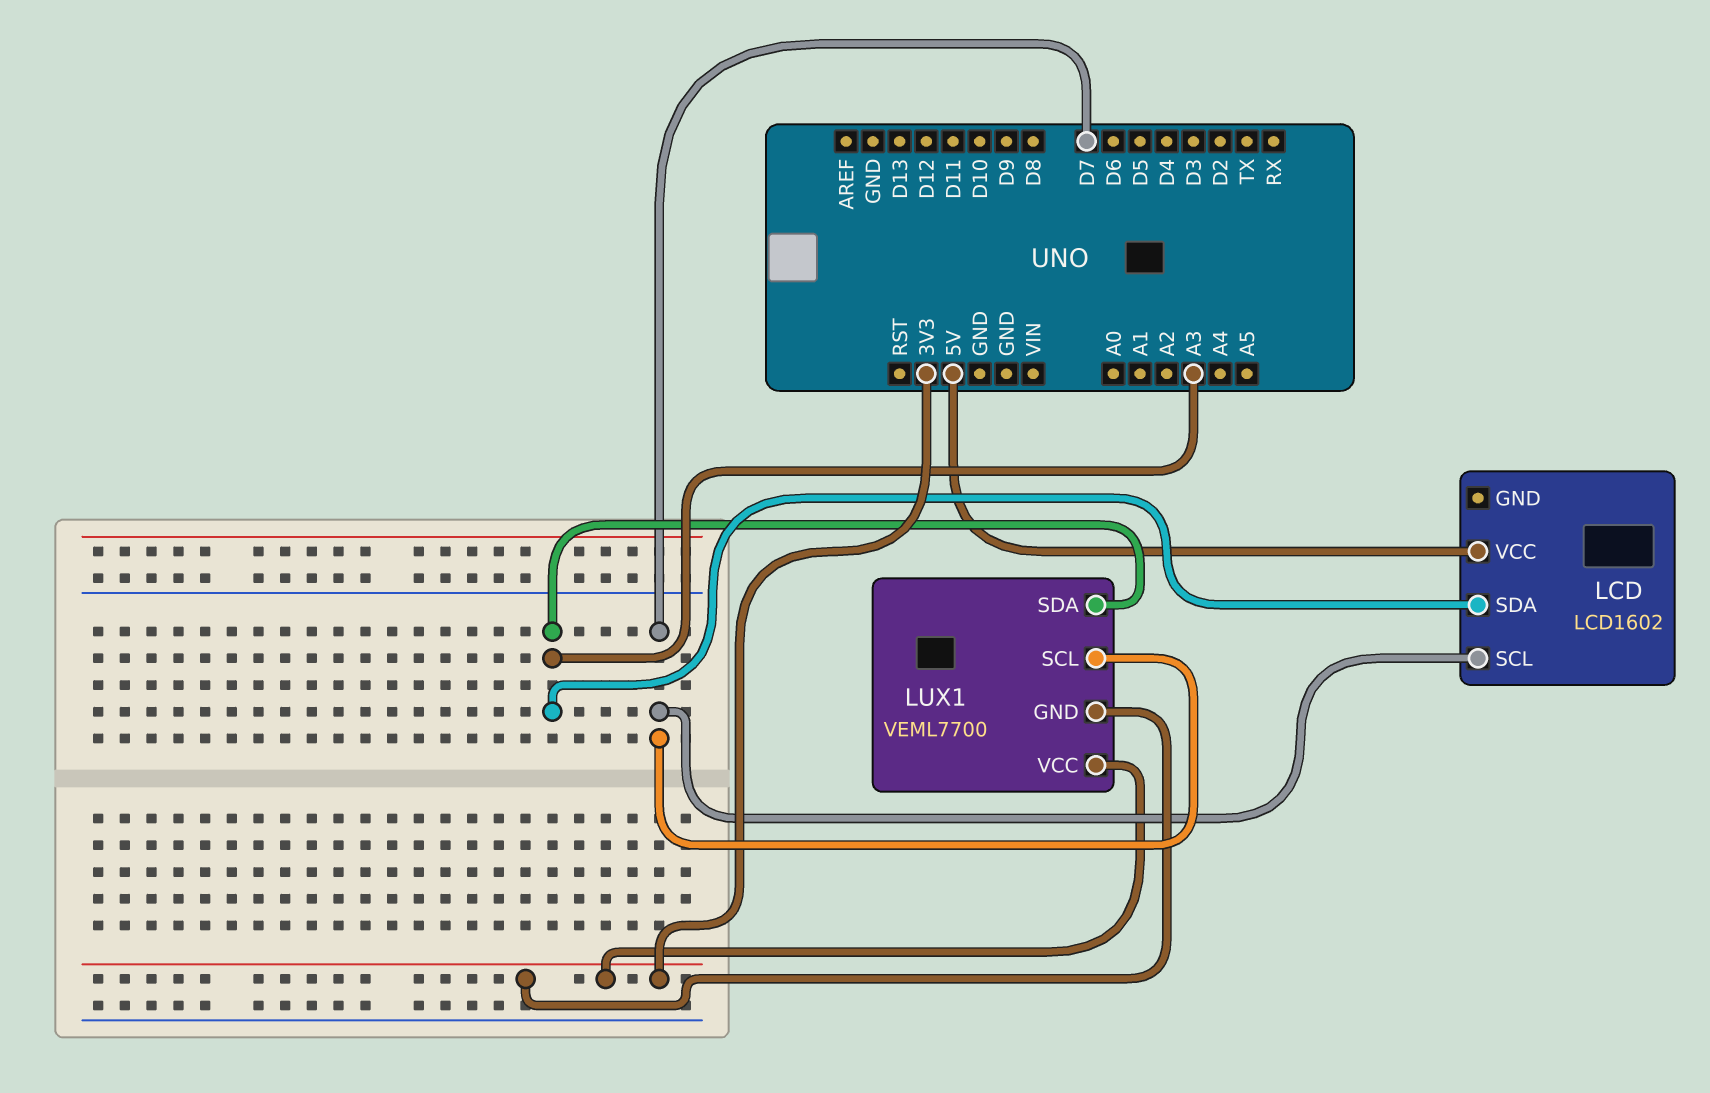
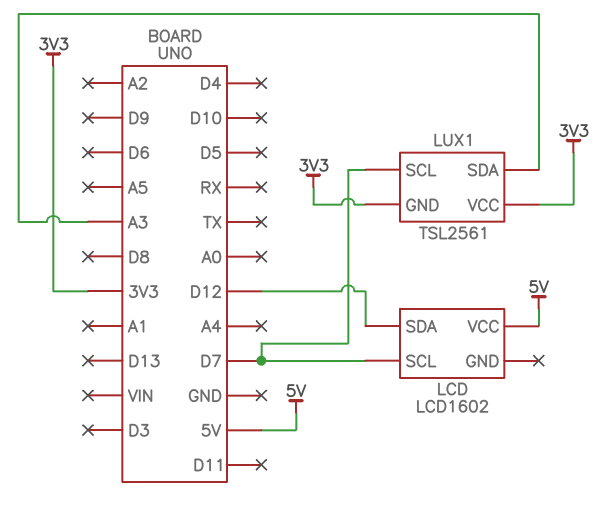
LCD pin SDA: A3 -> D12
LUX1: VEML7700 -> TSL2561

